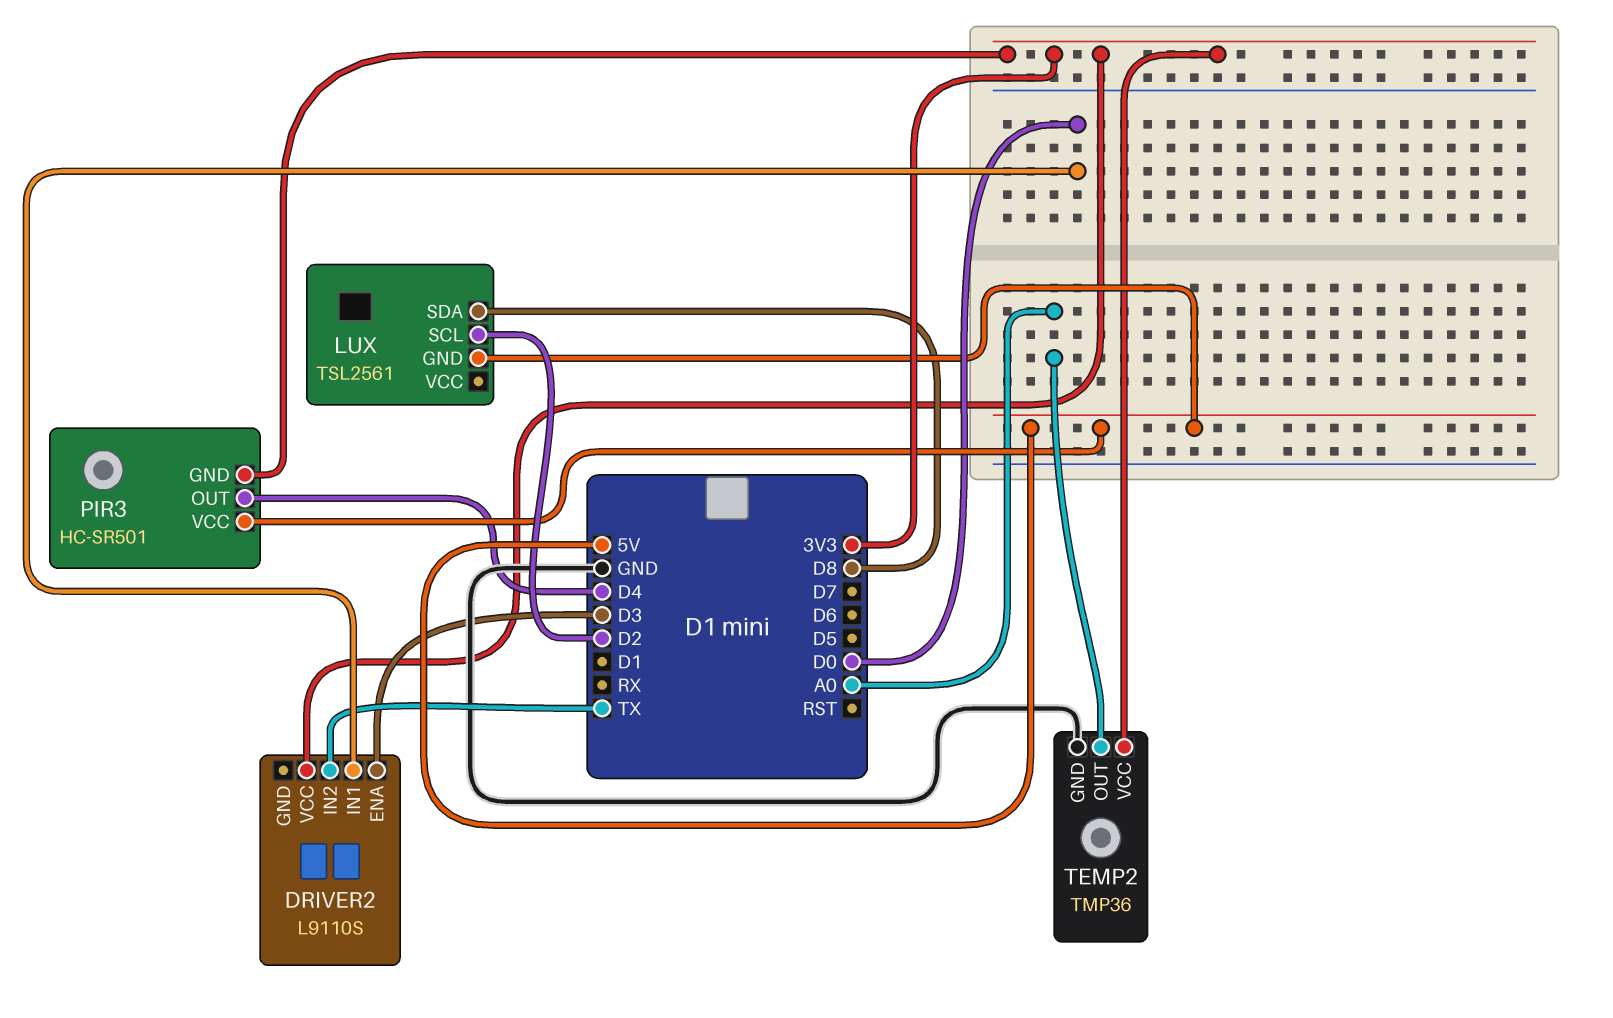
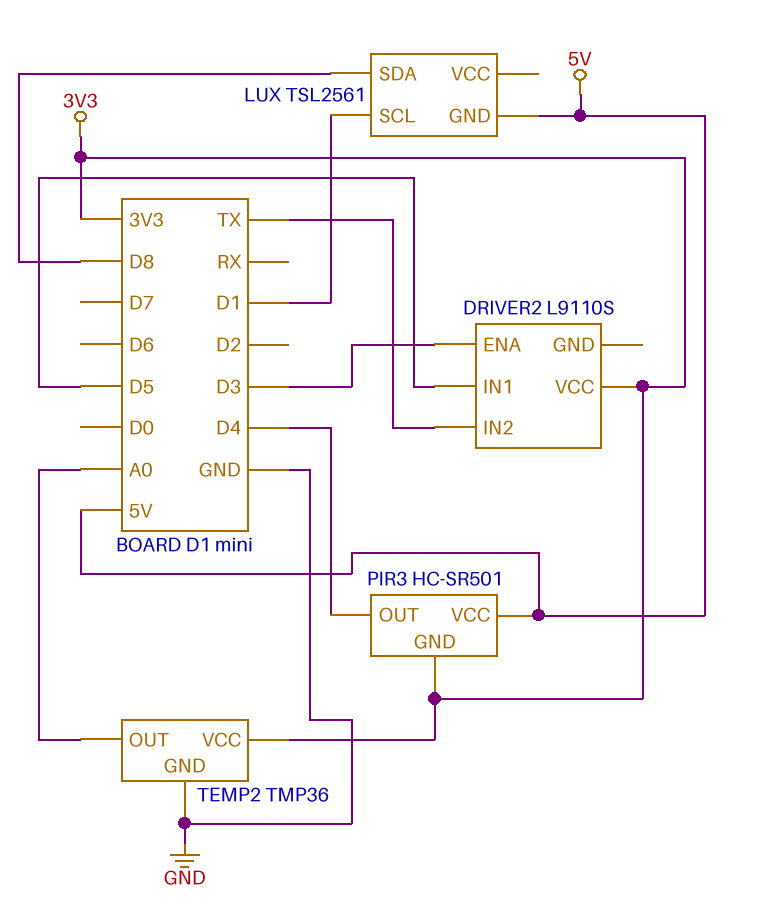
DRIVER2 pin IN1: D0 -> D5
LUX pin SCL: D2 -> D1

